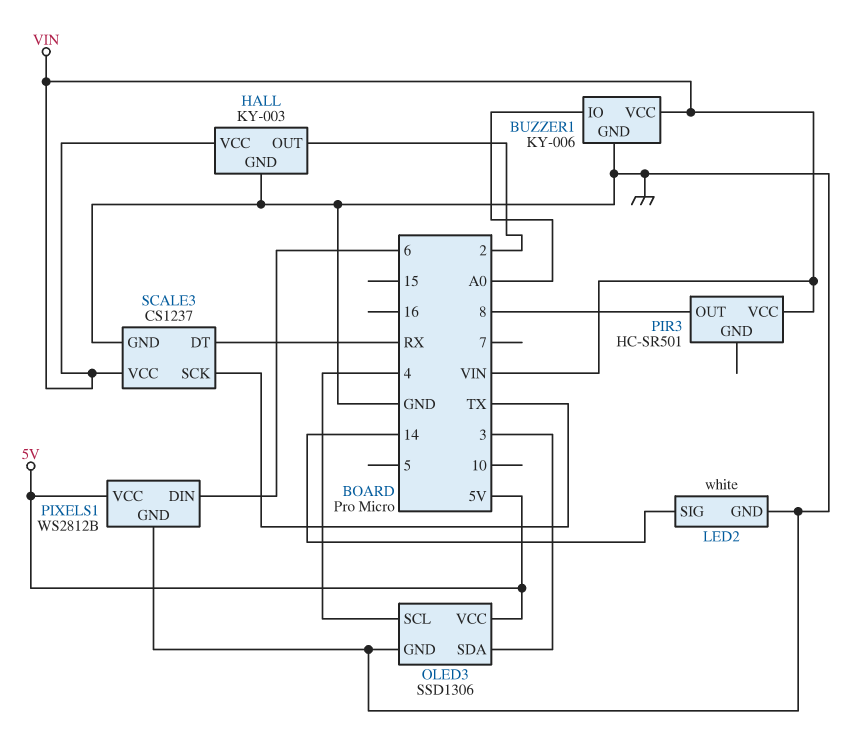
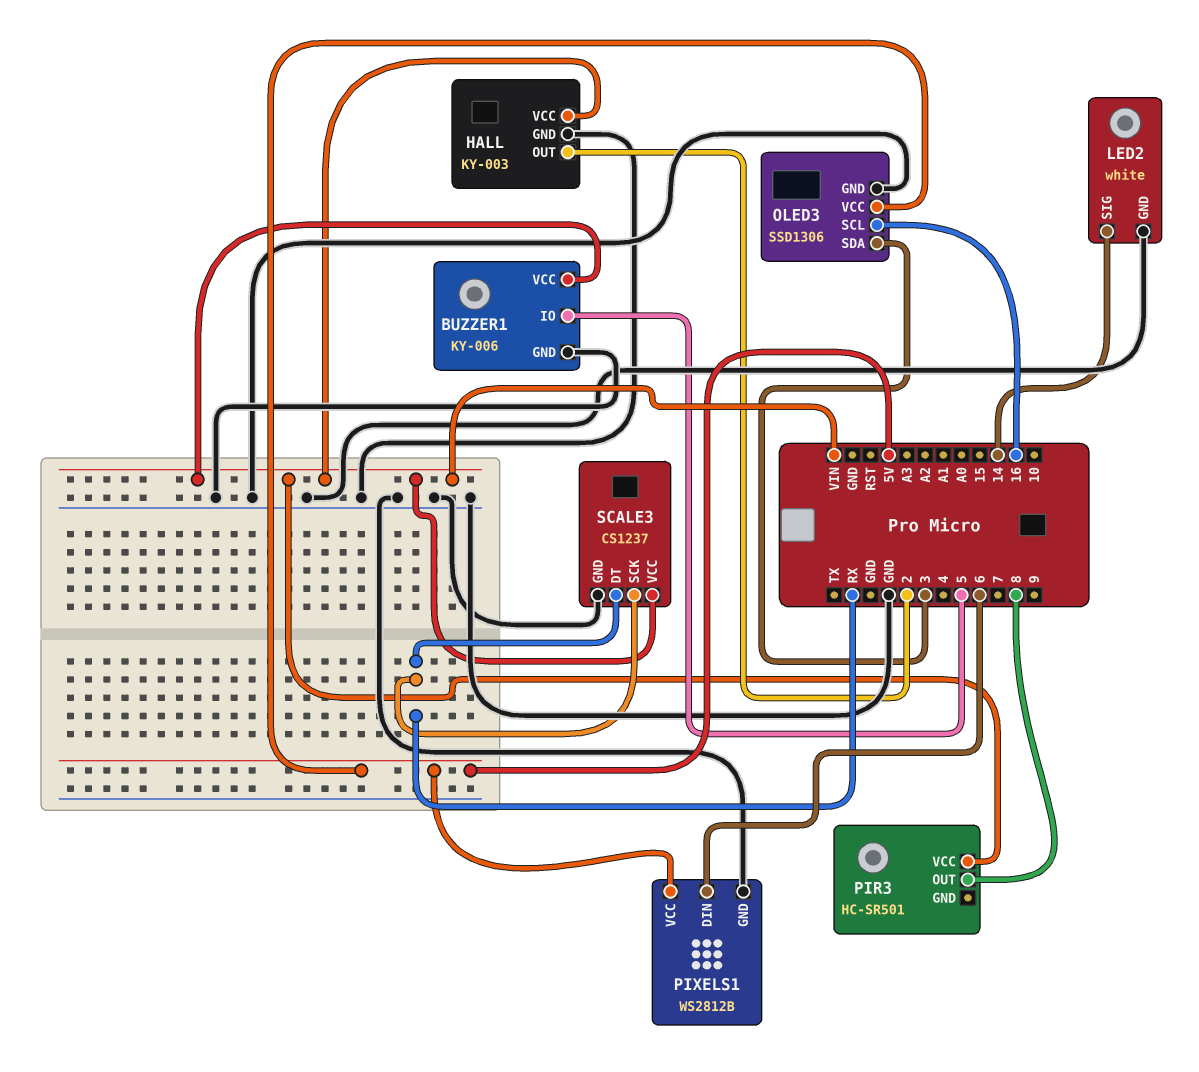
BUZZER1 pin IO: A0 -> 5
OLED3 pin SCL: 4 -> 16
SCALE3 pin SCK: TX -> RX

